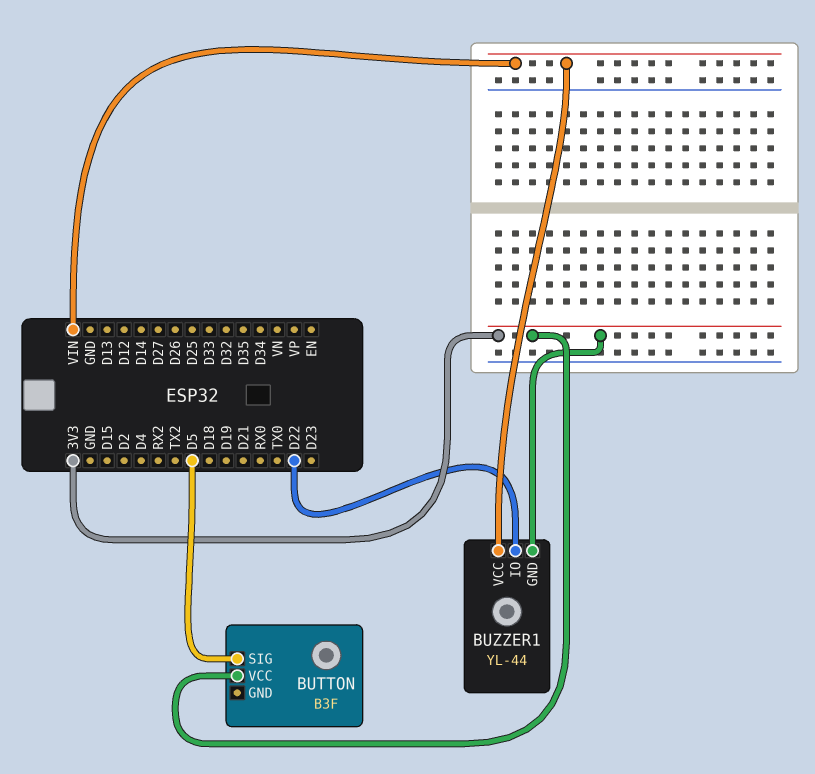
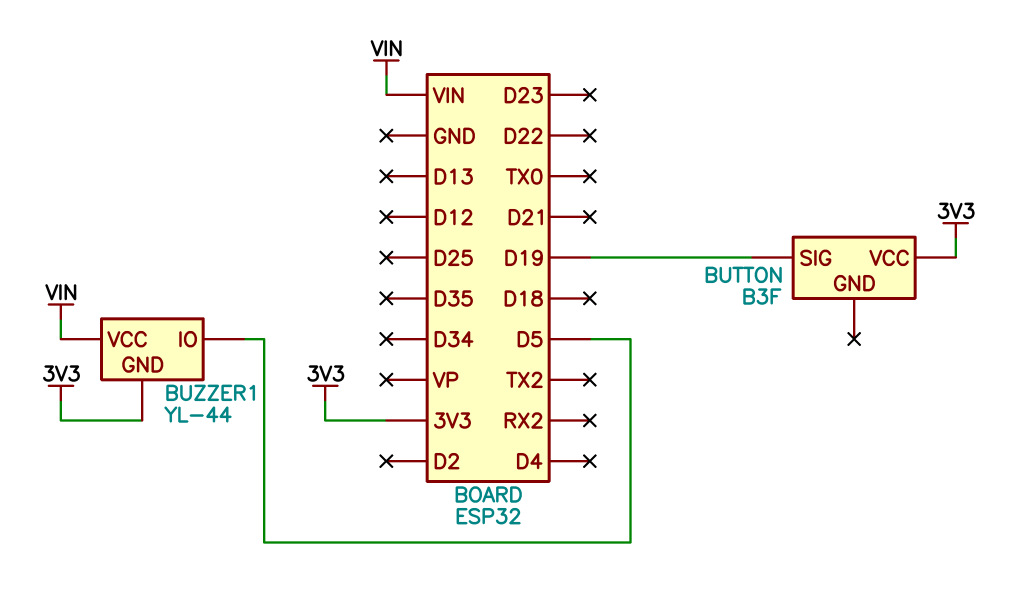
BUTTON pin SIG: D5 -> D19
BUZZER1 pin IO: D22 -> D5

